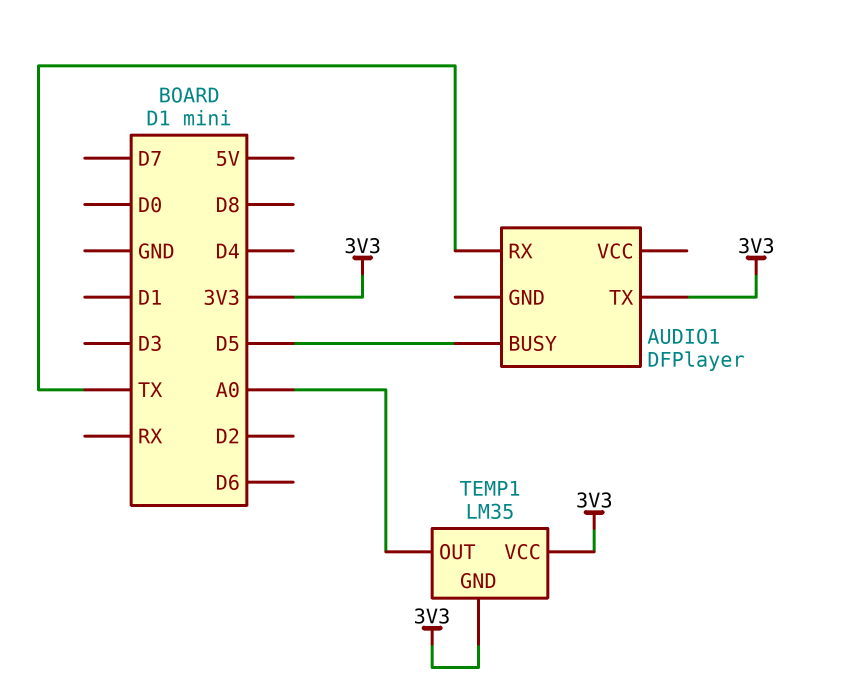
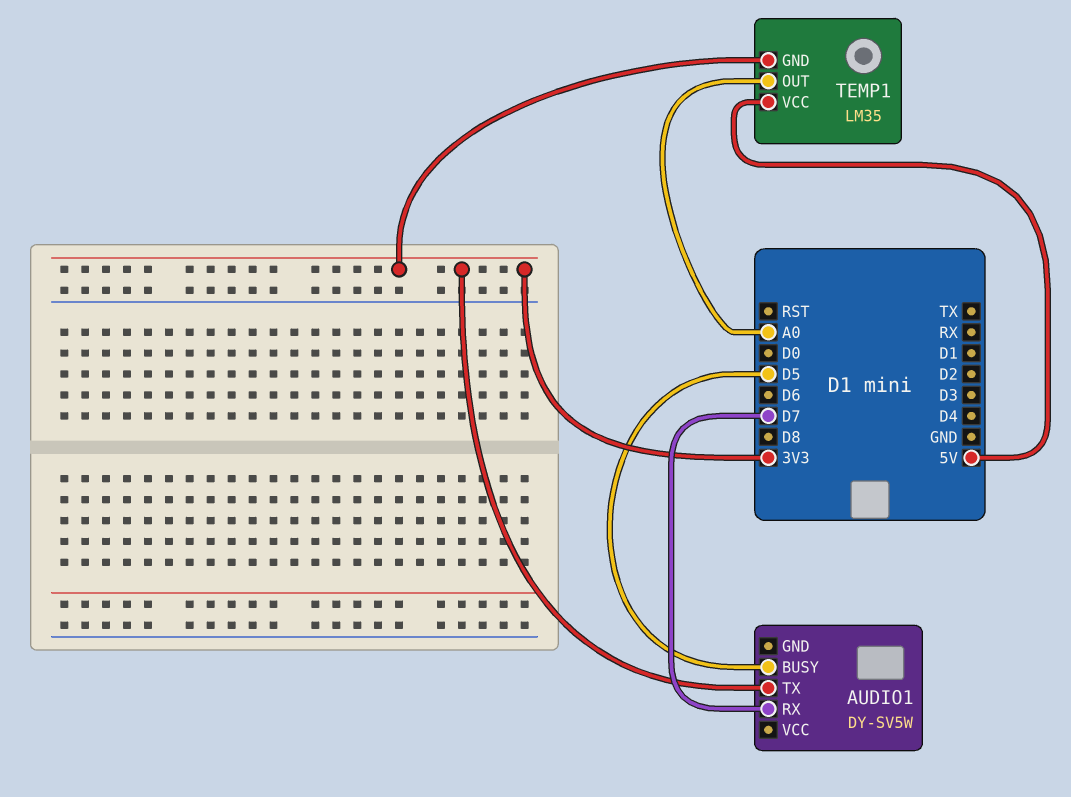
AUDIO1: DFPlayer -> DY-SV5W
AUDIO1 pin RX: TX -> D7
TEMP1 pin VCC: 3V3 -> 5V

